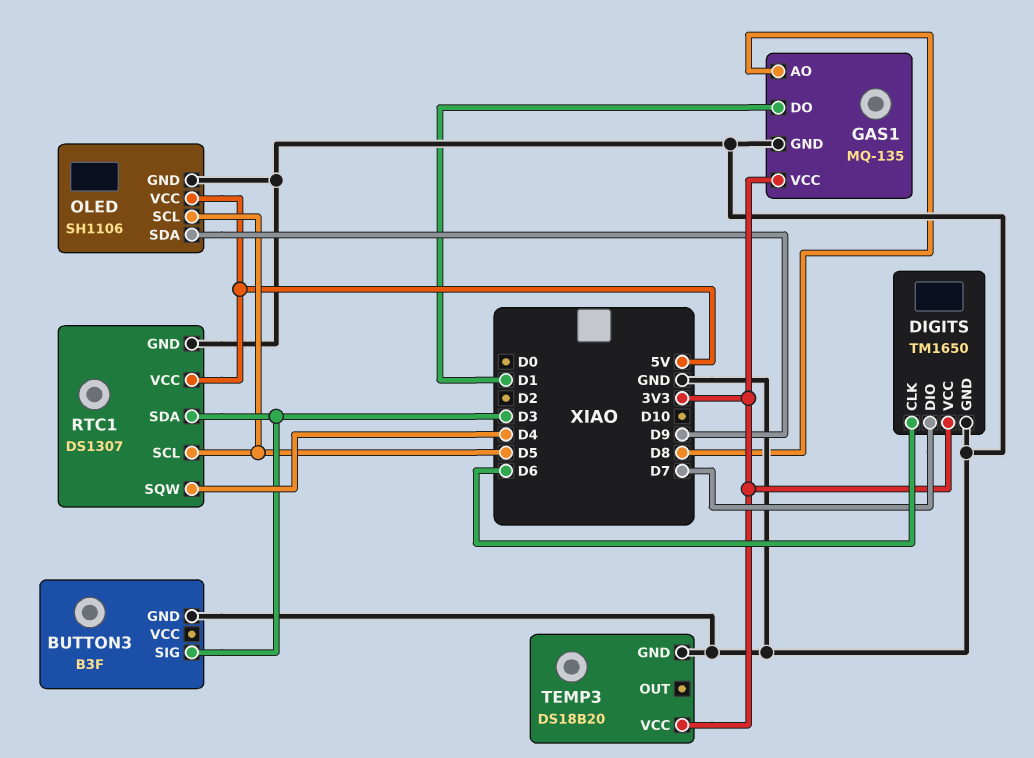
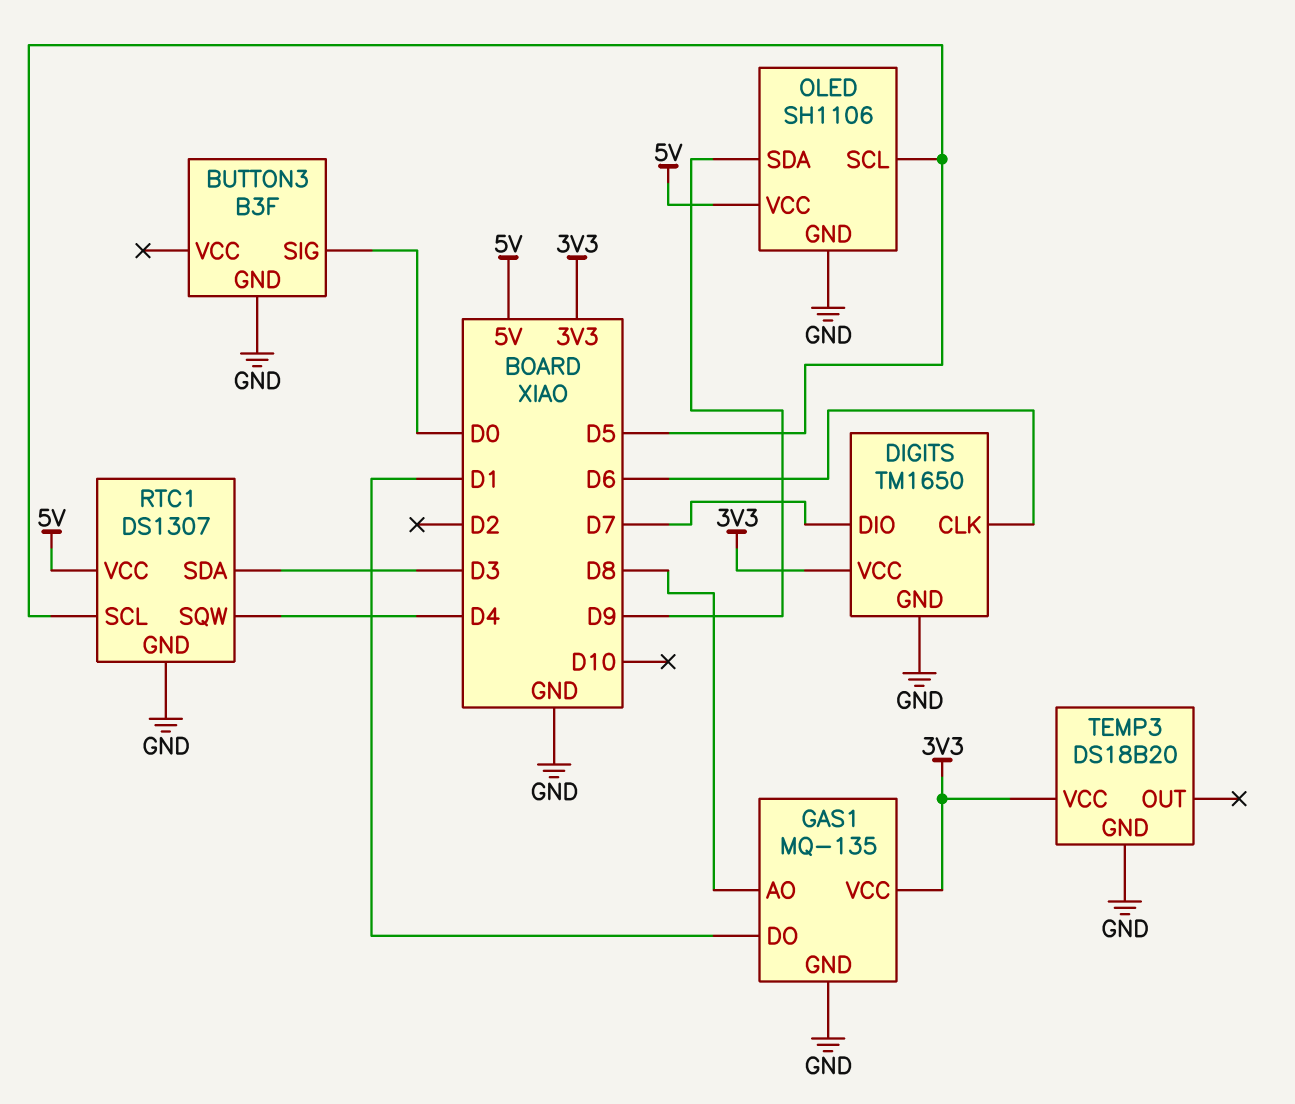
BUTTON3 pin SIG: D3 -> D0

